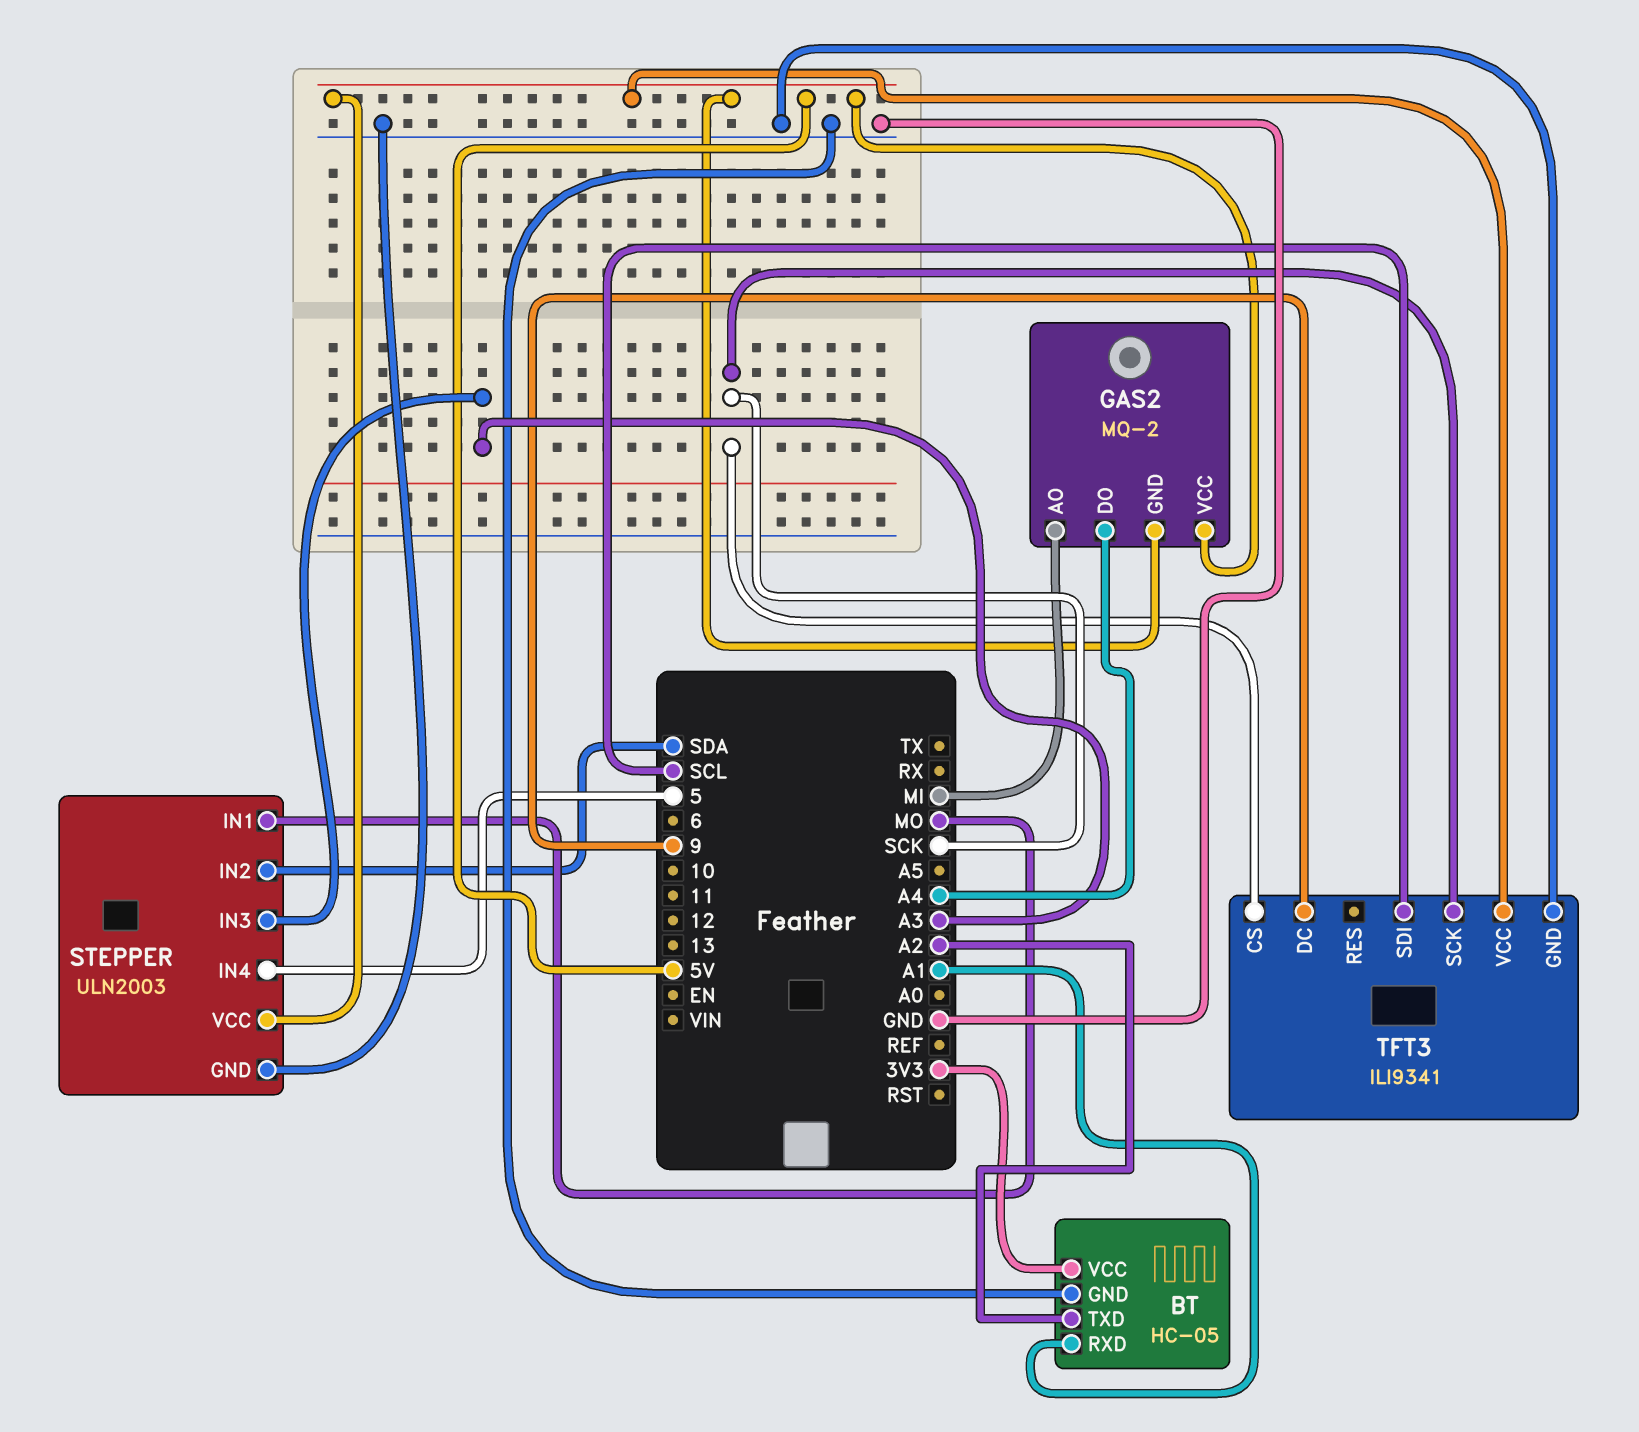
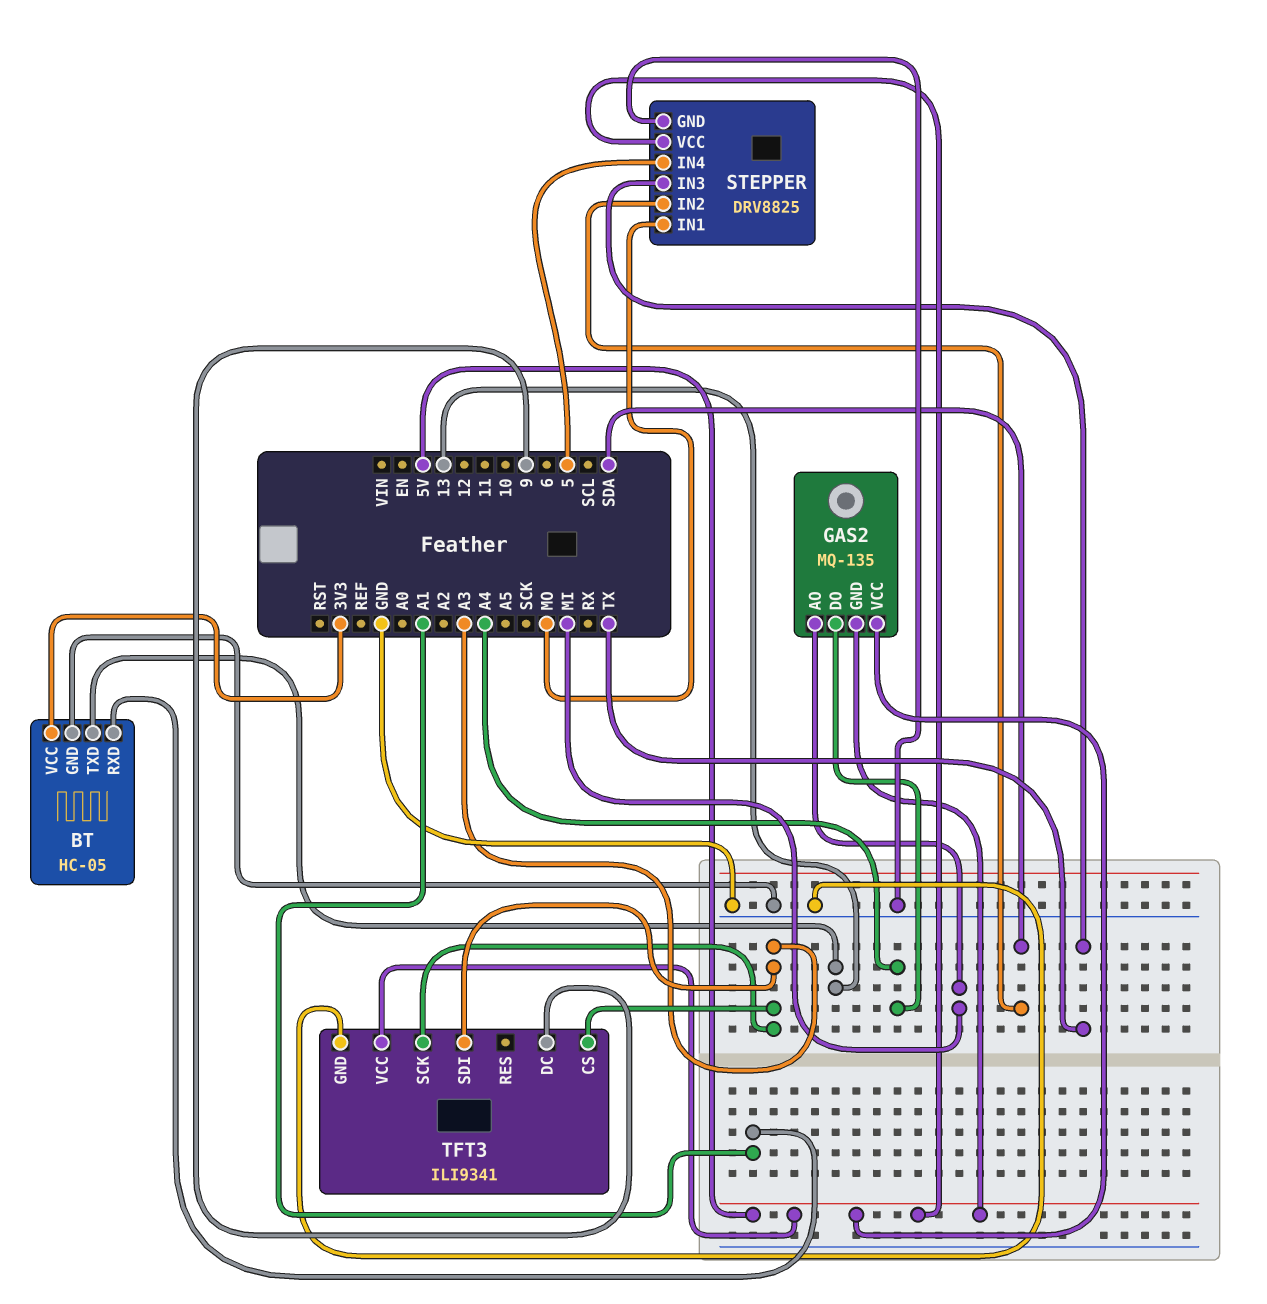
BT pin TXD: A2 -> 13
GAS2: MQ-2 -> MQ-135
STEPPER: ULN2003 -> DRV8825
STEPPER pin IN3: A3 -> TX
TFT3 pin CS: SCK -> A3
TFT3 pin SCK: SCK -> A3
TFT3 pin SDI: SCL -> A3

